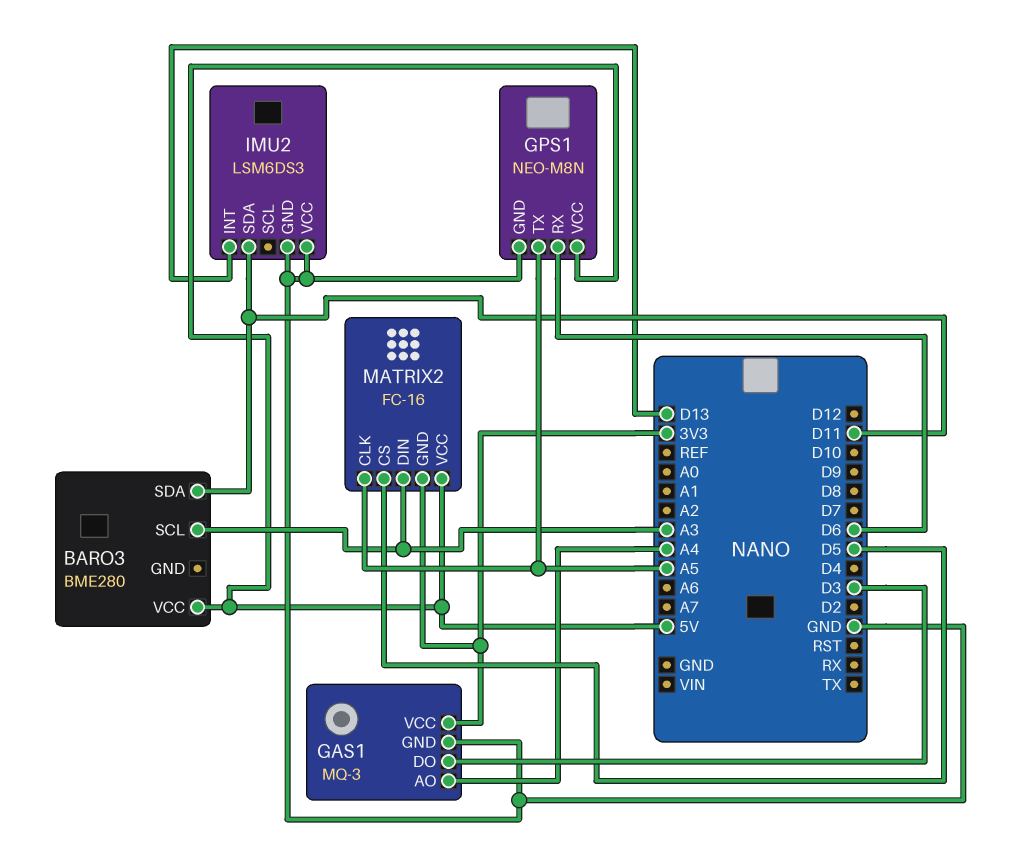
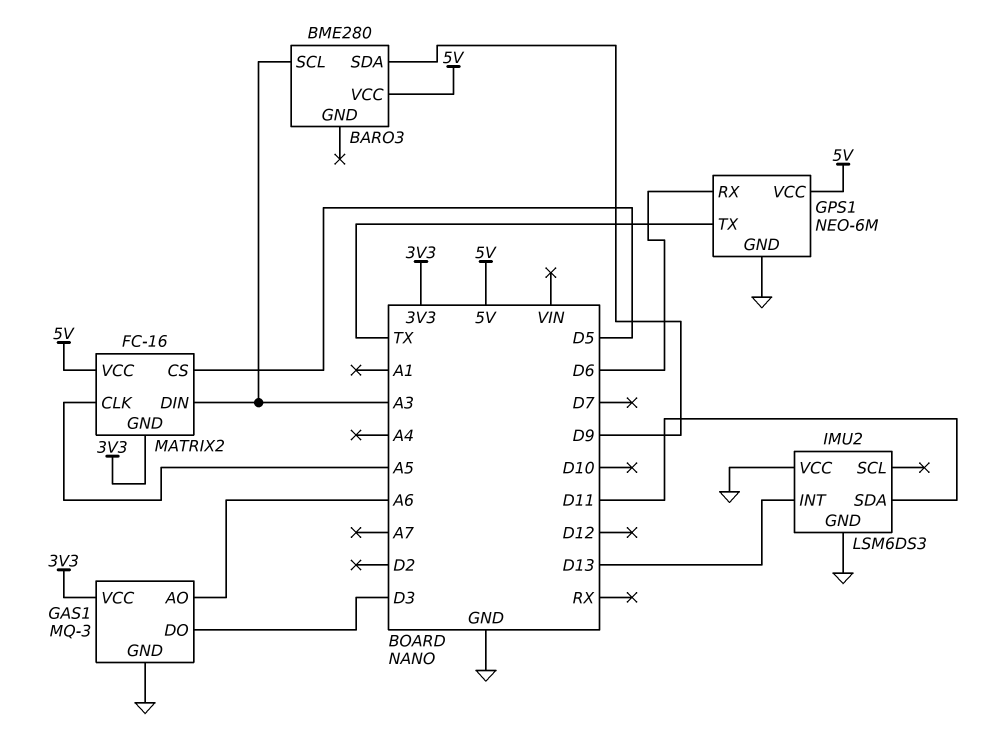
BARO3 pin SDA: D11 -> D9
GAS1 pin AO: A4 -> A6
GPS1: NEO-M8N -> NEO-6M
GPS1 pin TX: A5 -> TX

